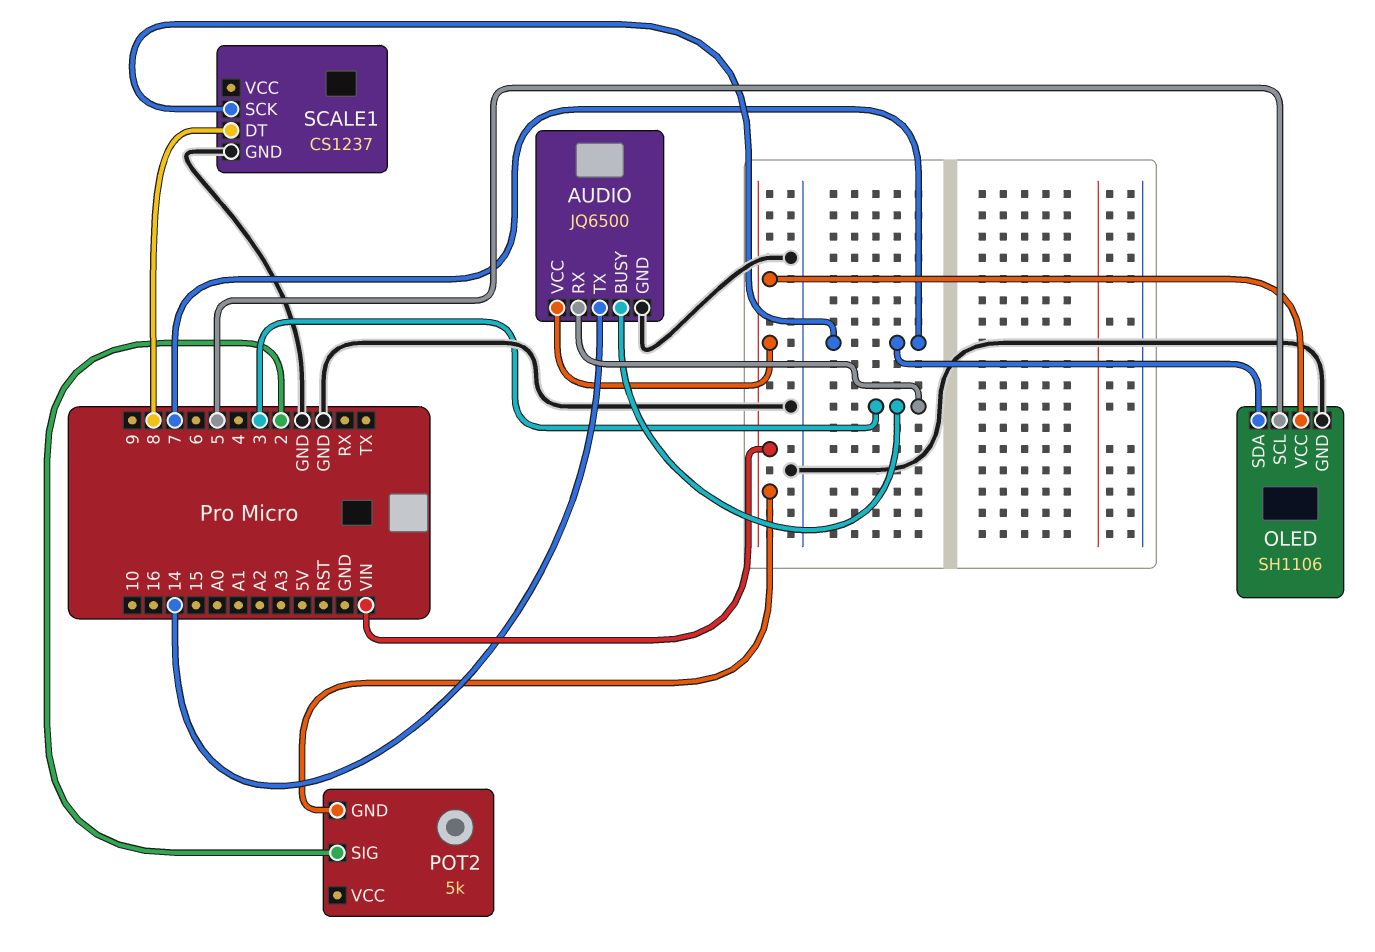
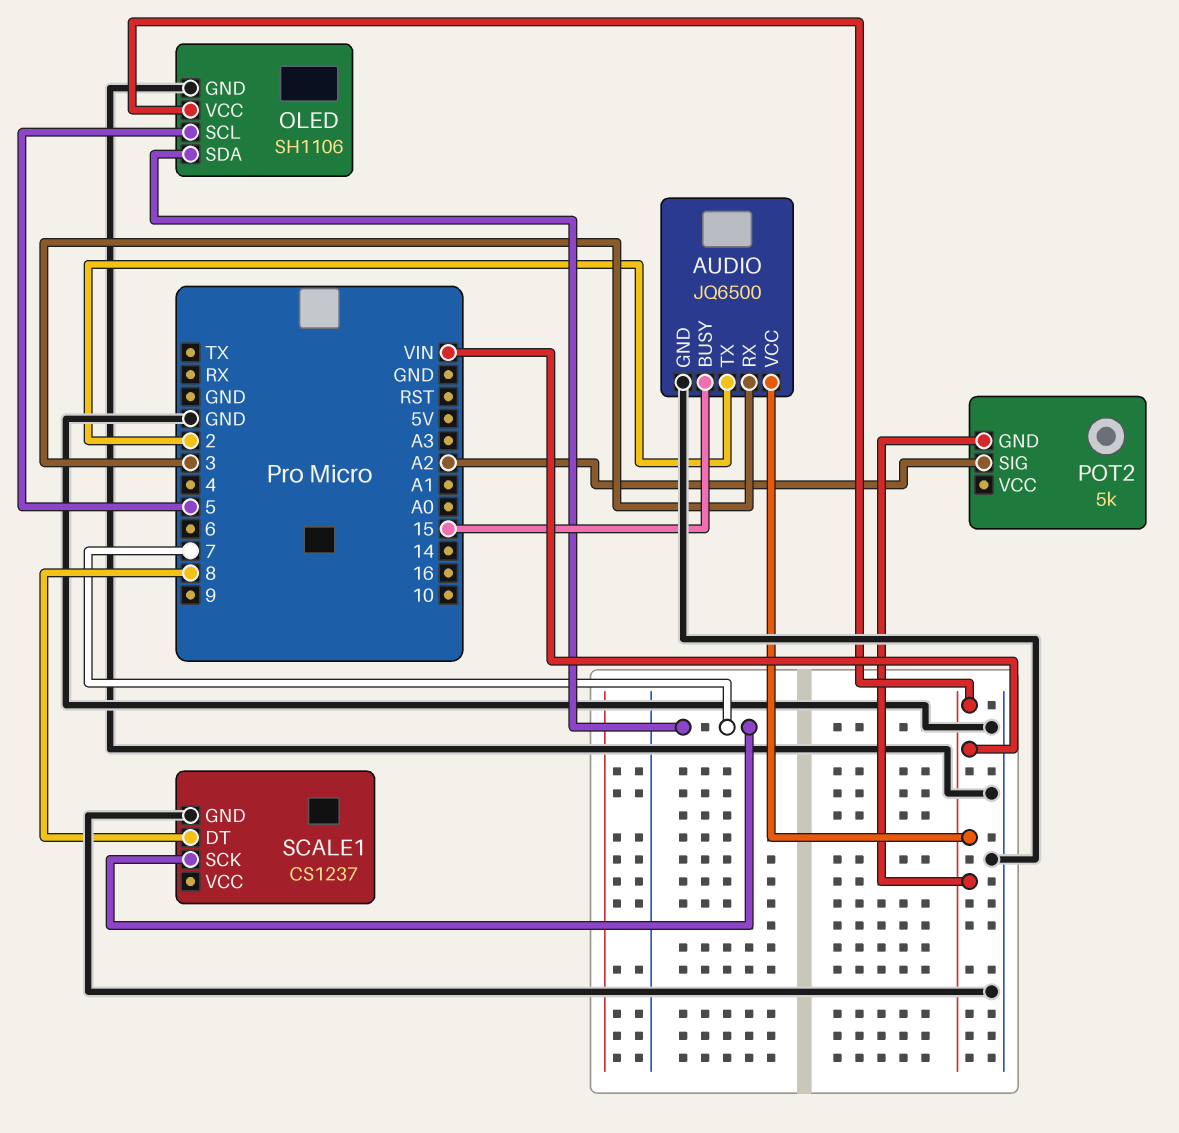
AUDIO pin BUSY: 3 -> 15
AUDIO pin TX: 14 -> 2
POT2 pin SIG: 2 -> A2

